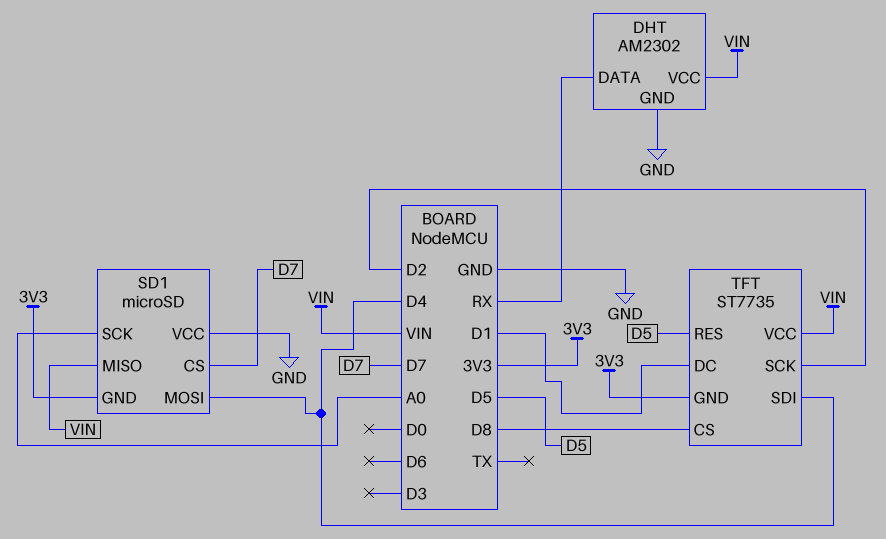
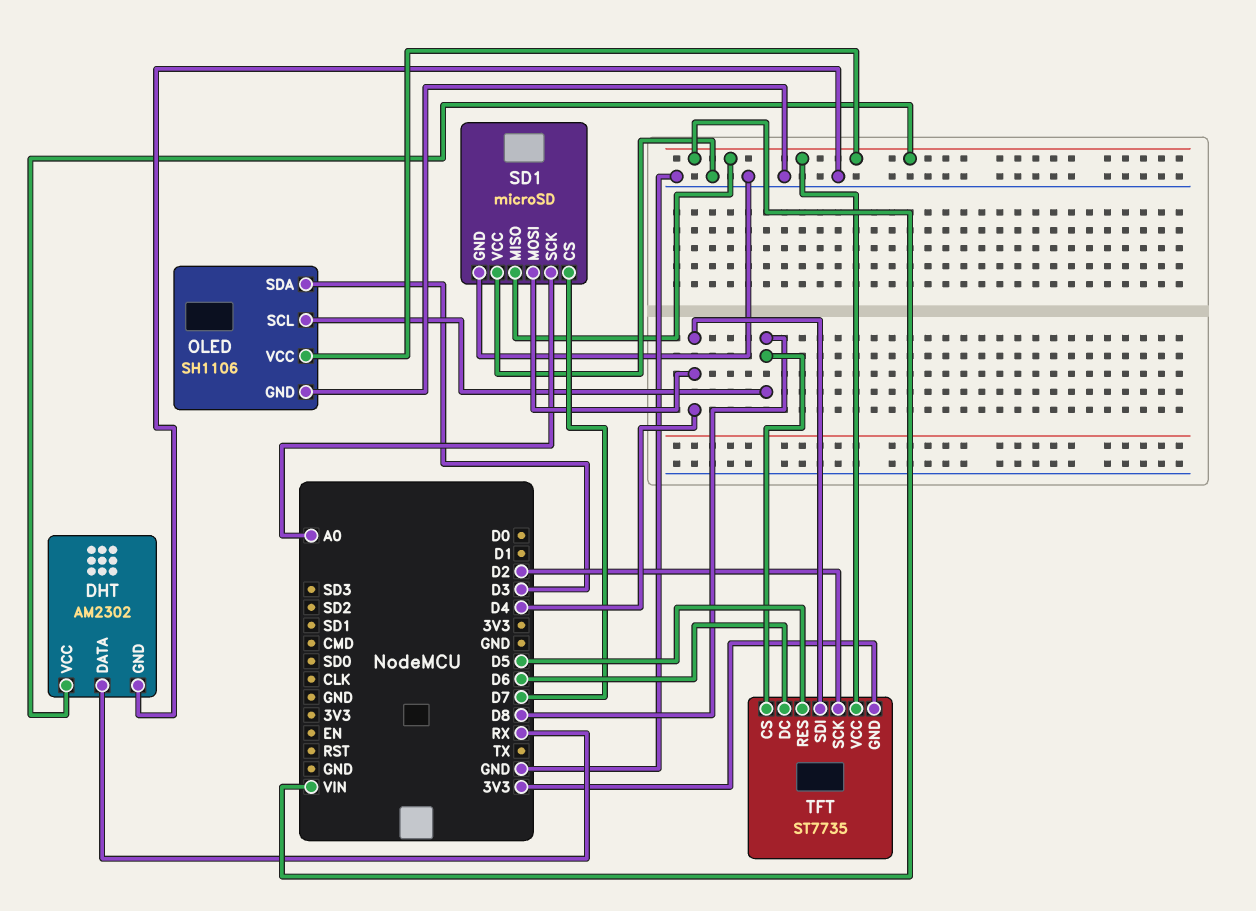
OLED: none -> SH1106
OLED pin GND: none -> GND
OLED pin SCL: none -> D8
OLED pin SDA: none -> D3
OLED pin VCC: none -> VIN
SD1 pin GND: 3V3 -> GND
TFT pin DC: D1 -> D6

